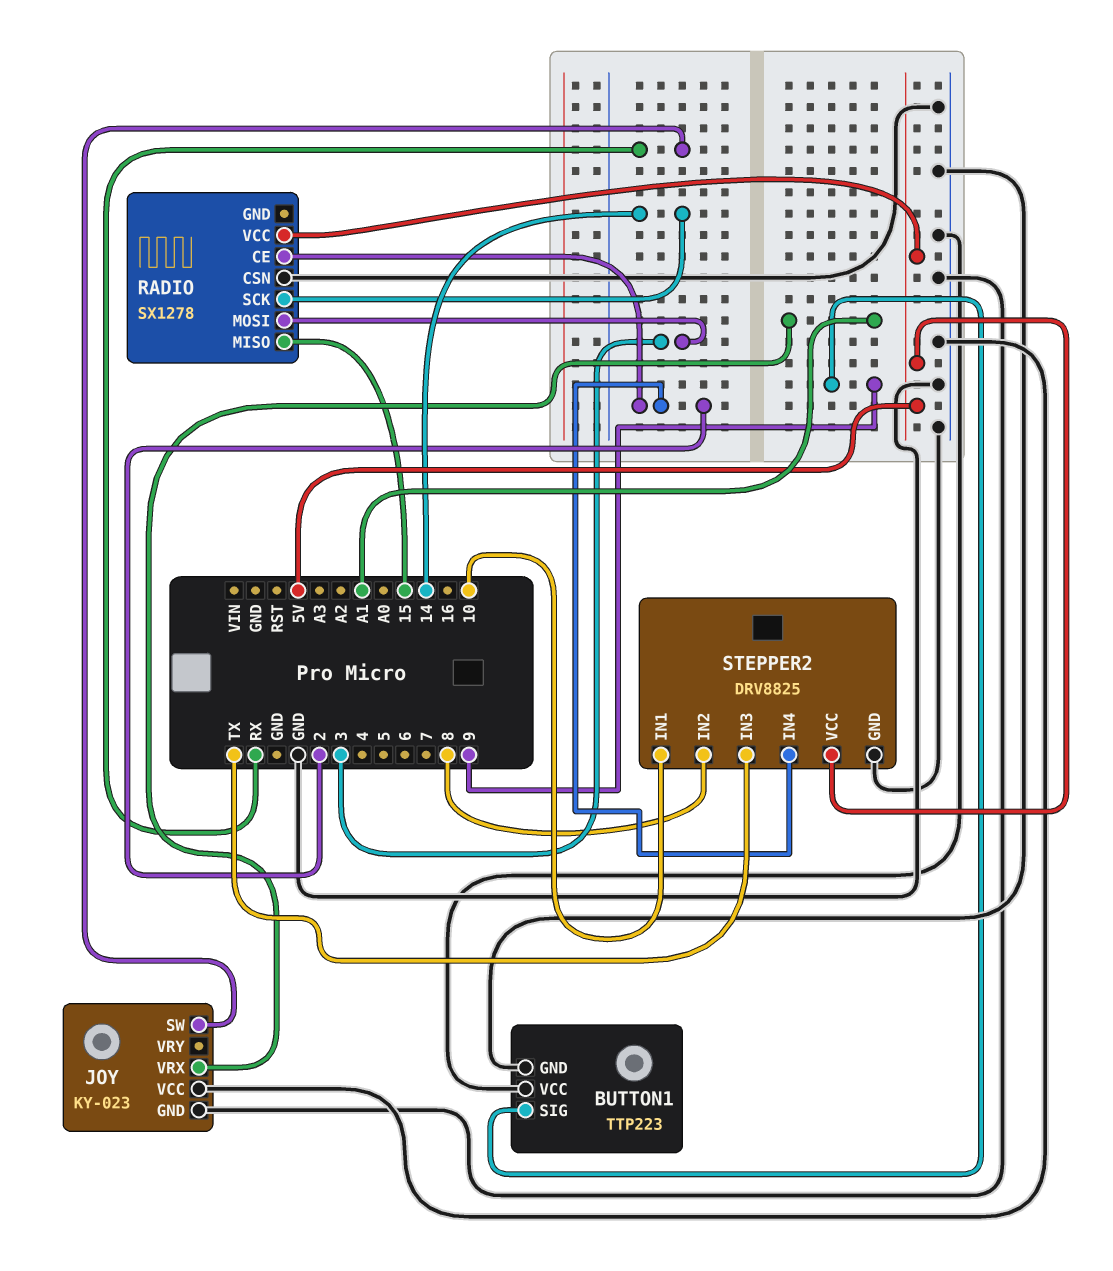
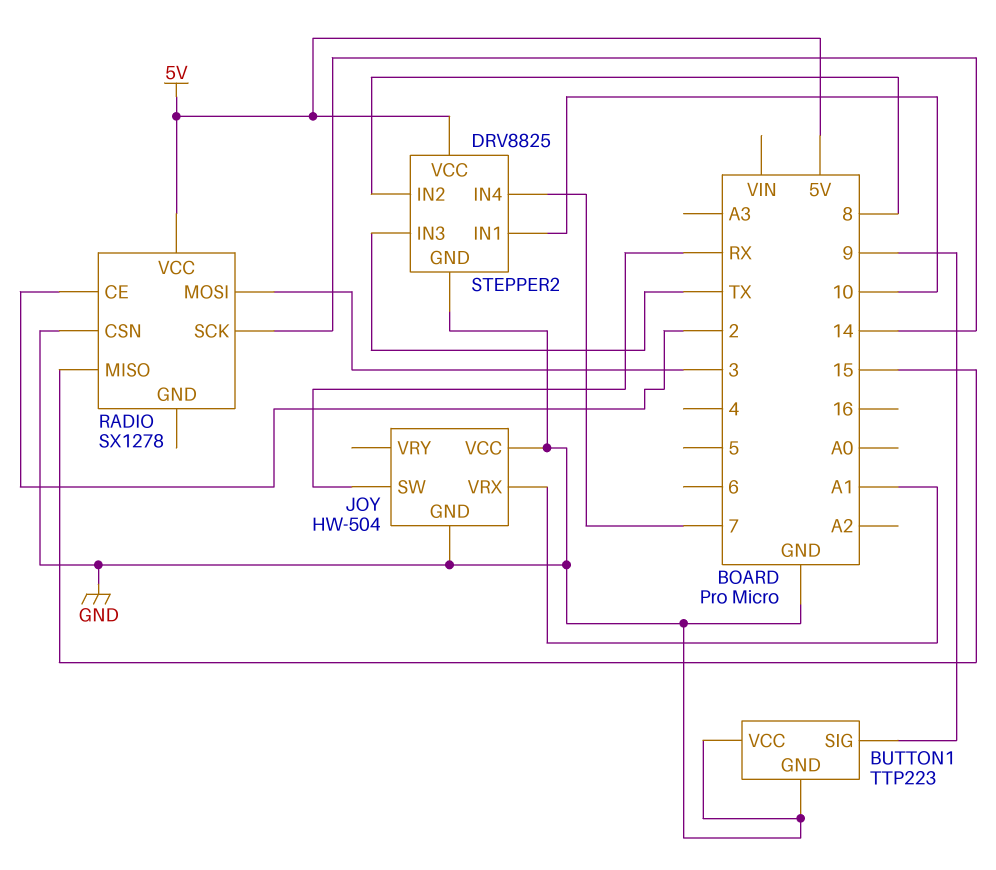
JOY: KY-023 -> HW-504
STEPPER2 pin IN4: 2 -> 7

